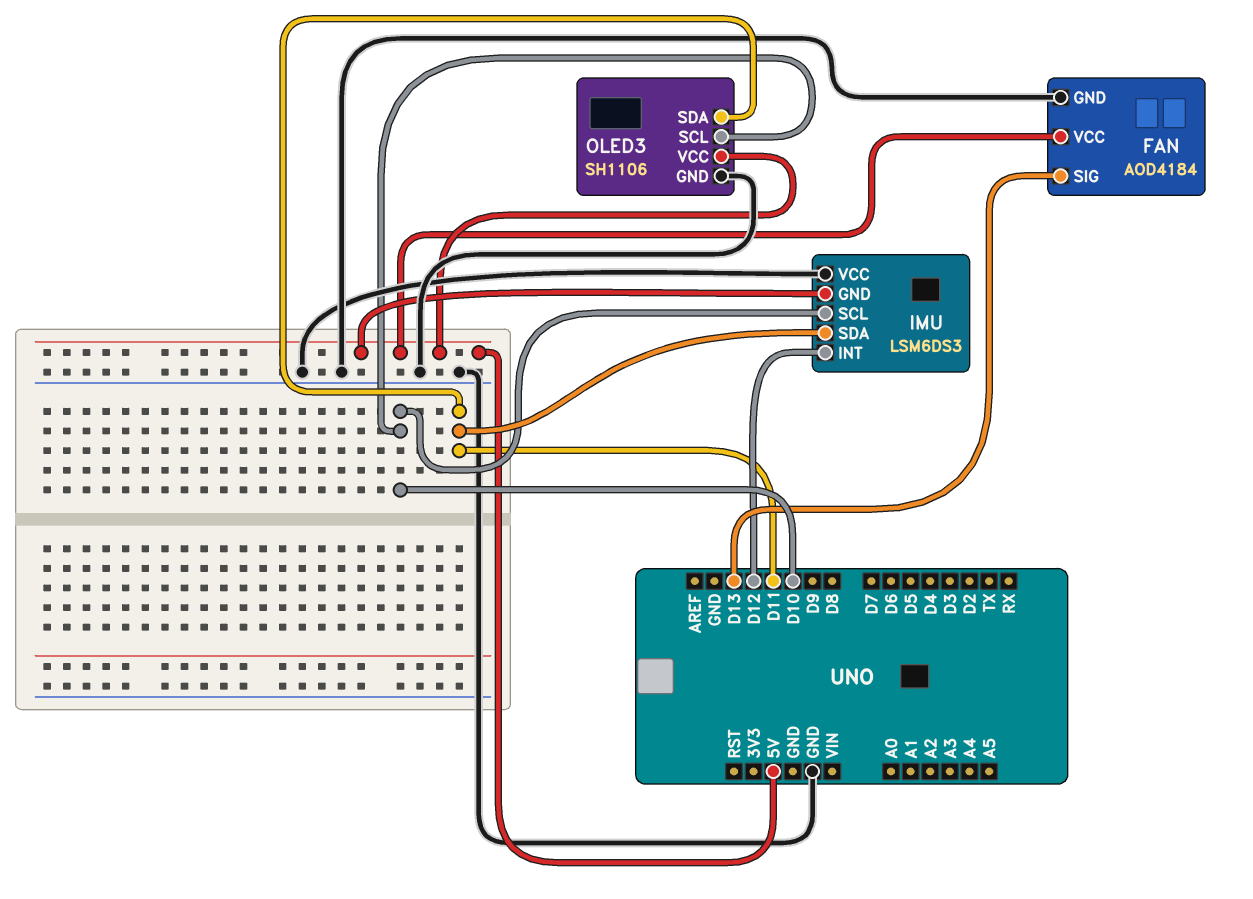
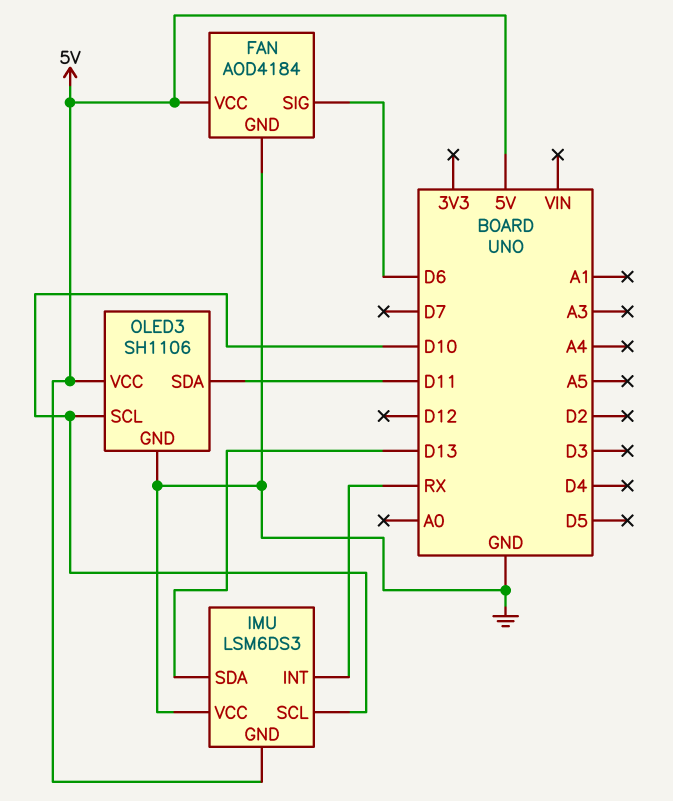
FAN pin SIG: D13 -> D6
IMU pin INT: D12 -> RX
IMU pin SDA: D11 -> D13

